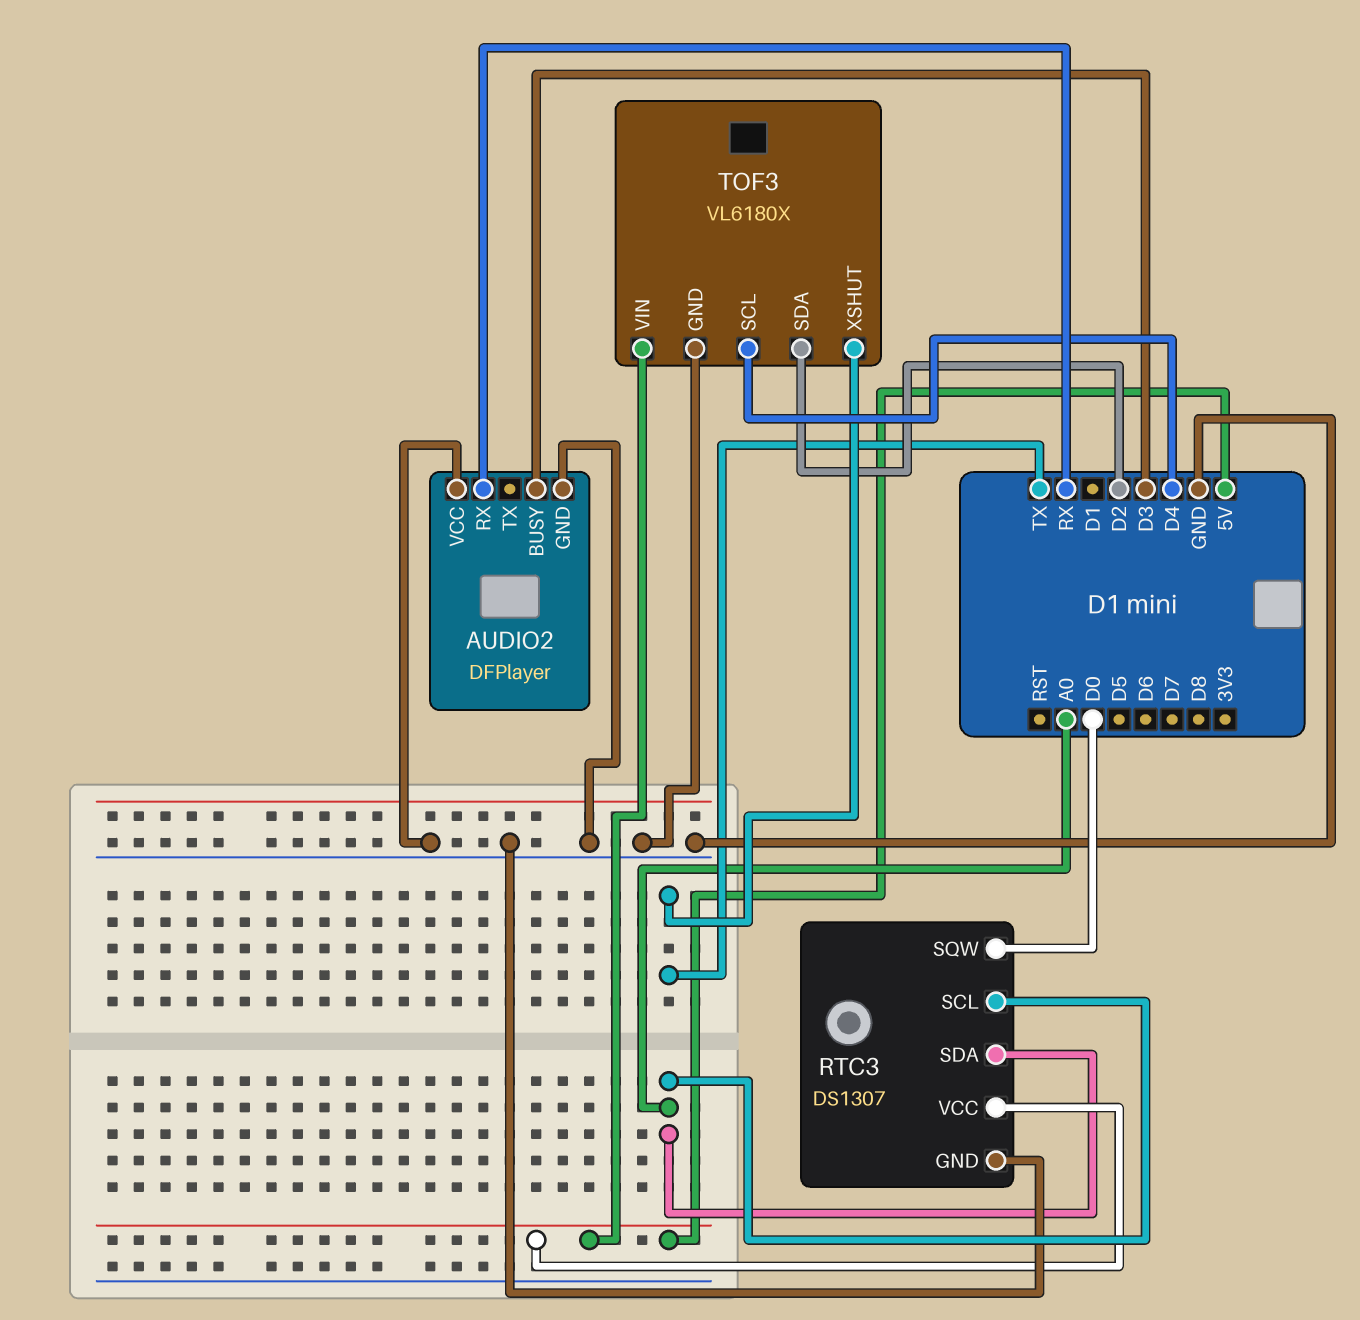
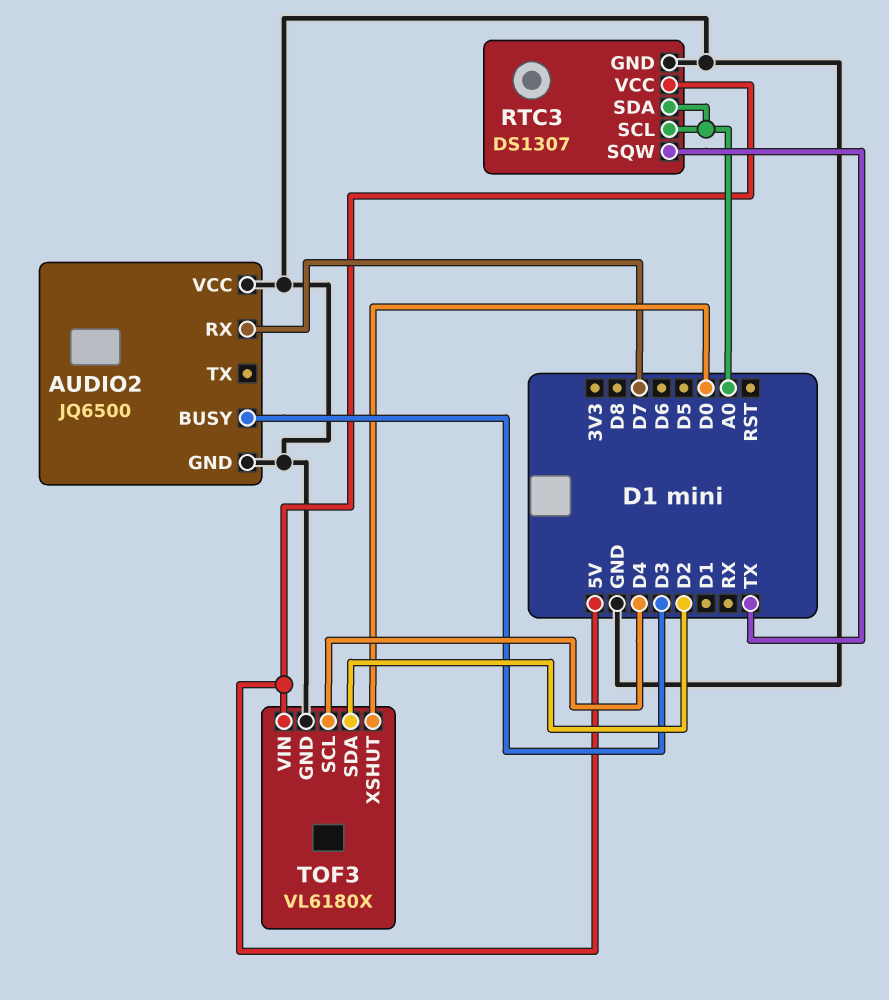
AUDIO2: DFPlayer -> JQ6500
AUDIO2 pin RX: RX -> D7
RTC3 pin SQW: D0 -> TX
TOF3 pin XSHUT: TX -> D0

